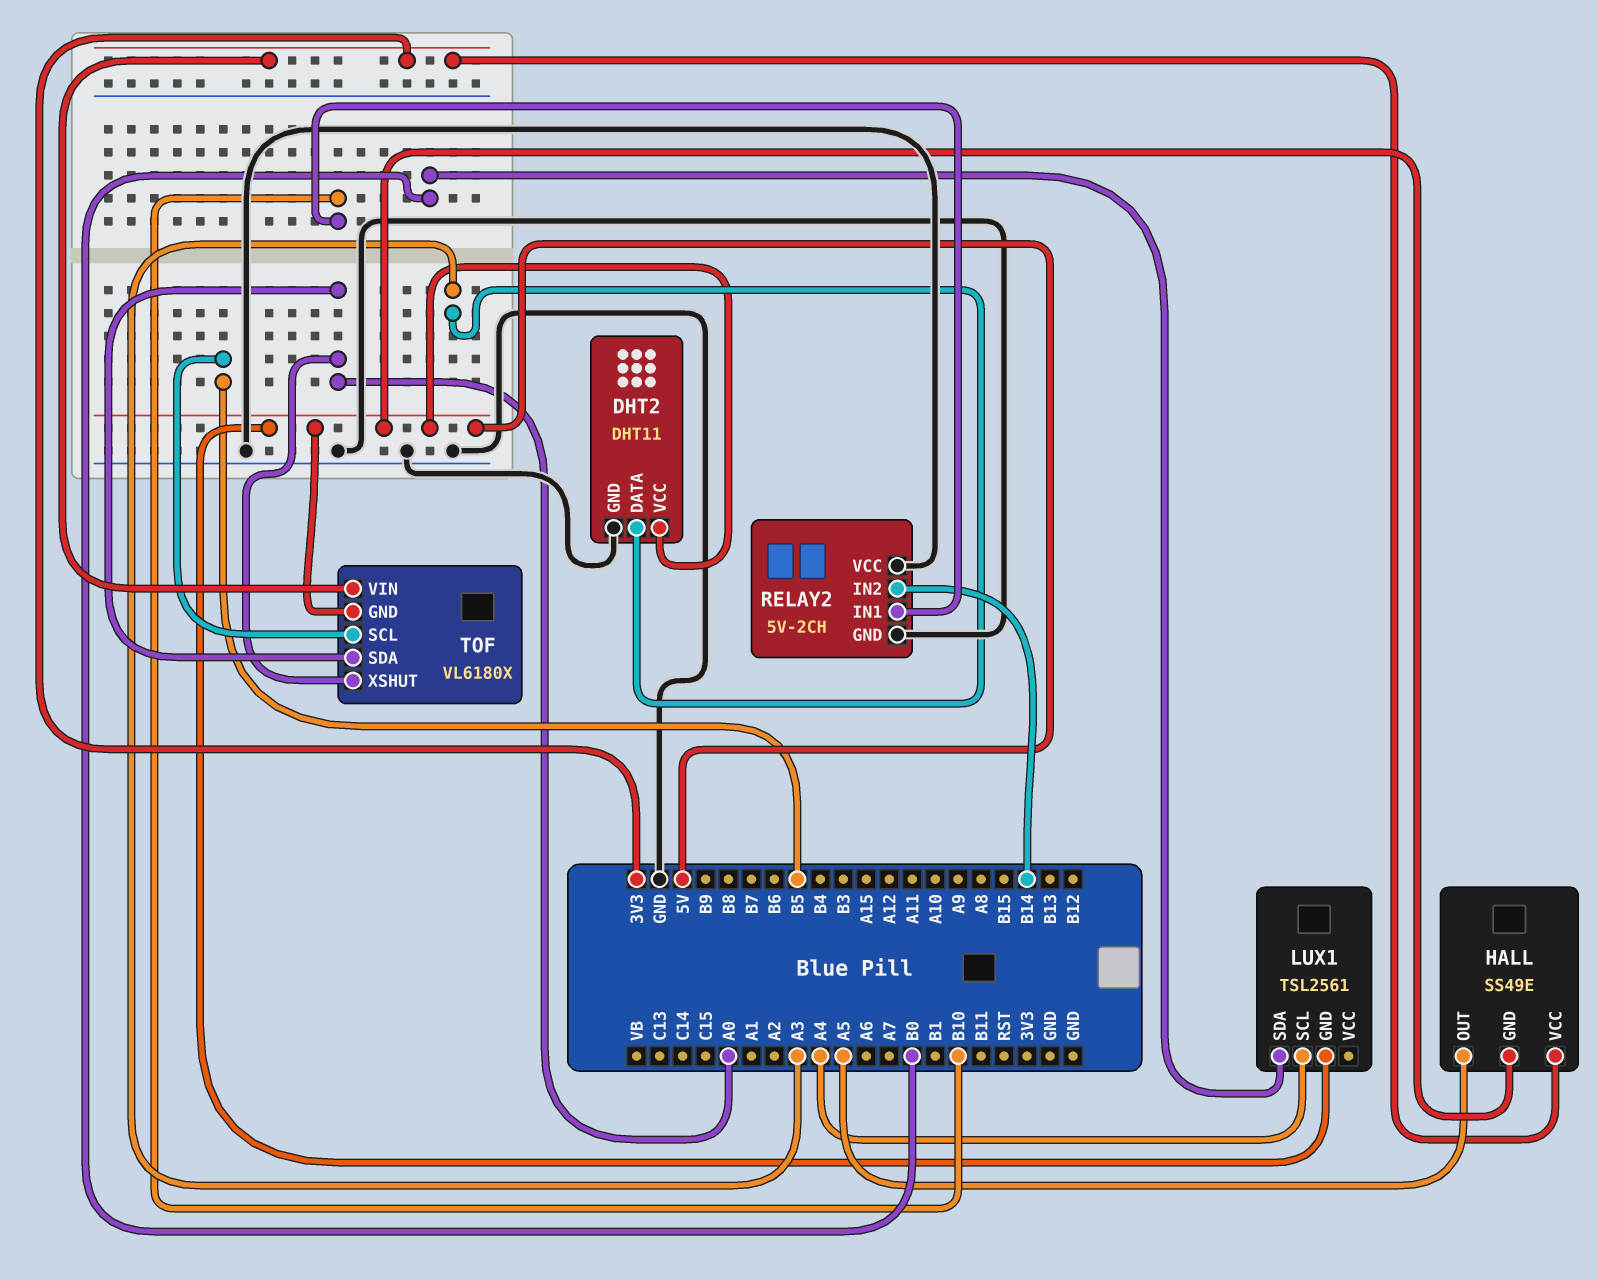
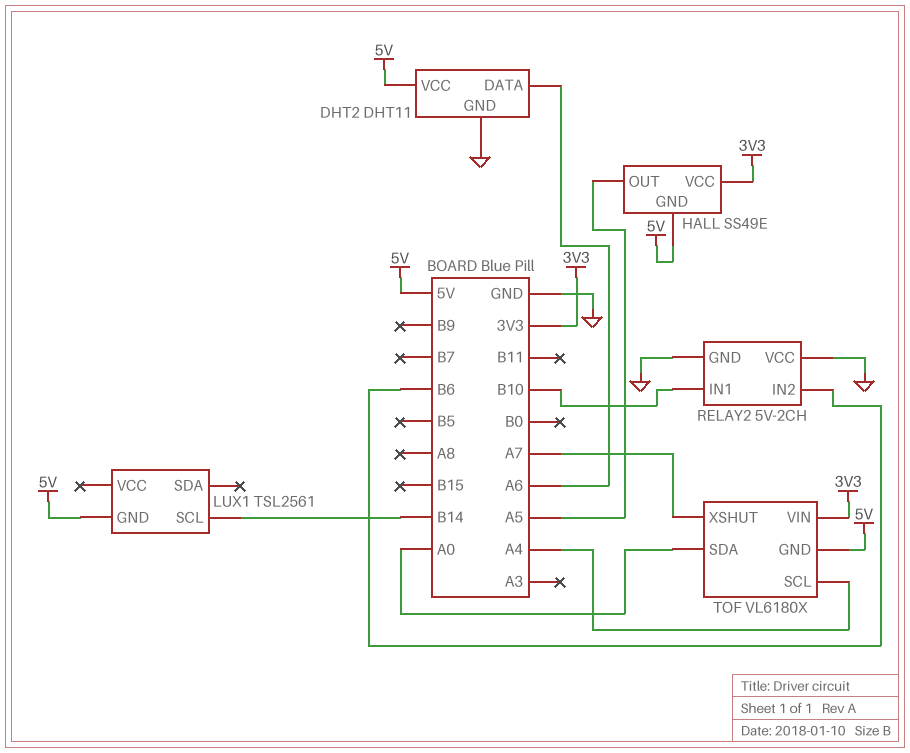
DHT2 pin DATA: A3 -> A6
LUX1 pin SCL: A4 -> B14
LUX1 pin SDA: B0 -> none
RELAY2 pin IN2: B14 -> B6
TOF pin SCL: B5 -> A4
TOF pin XSHUT: A0 -> A7

